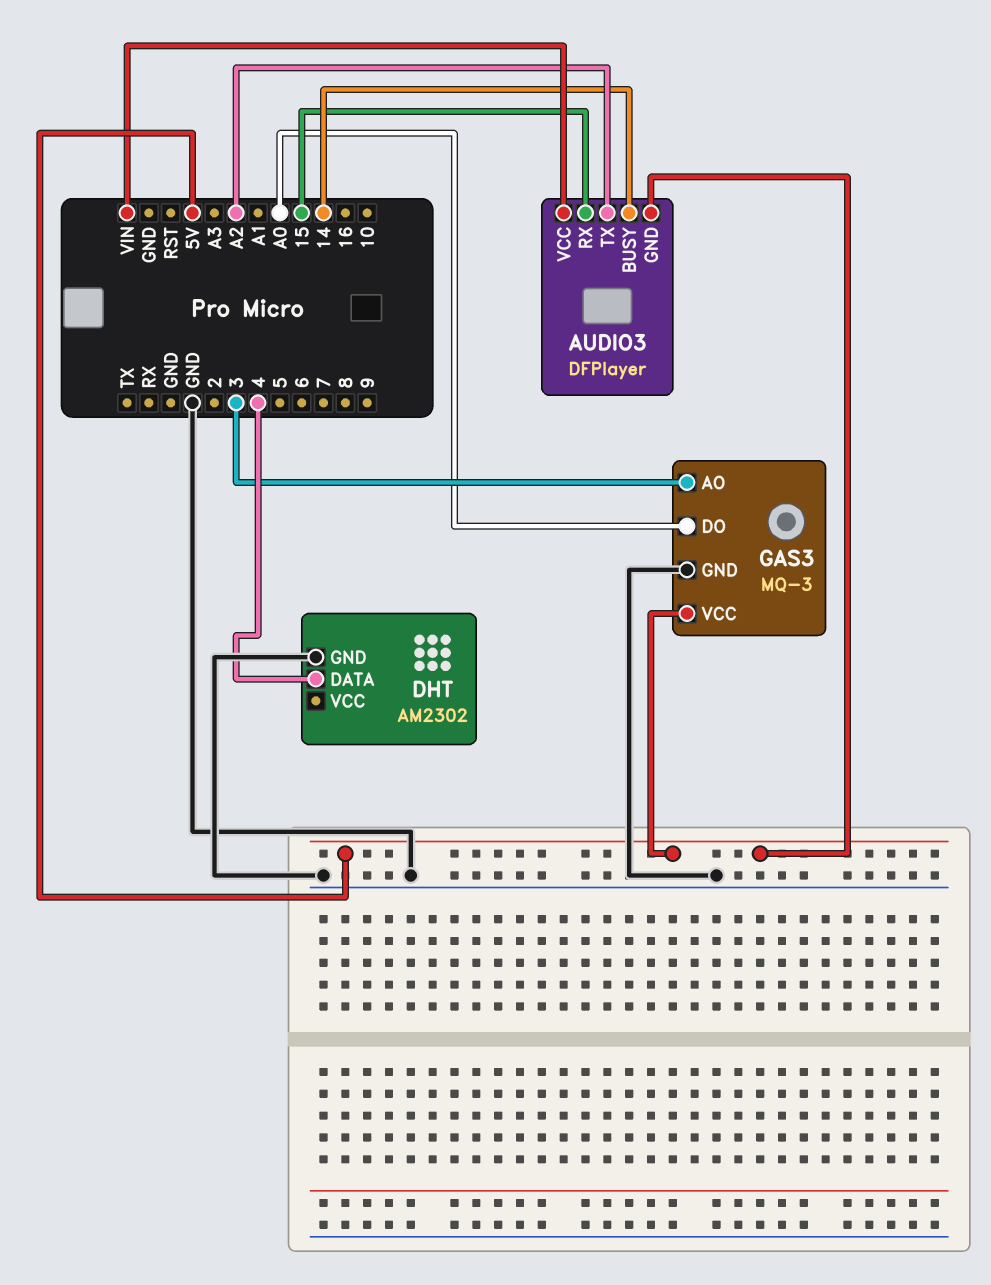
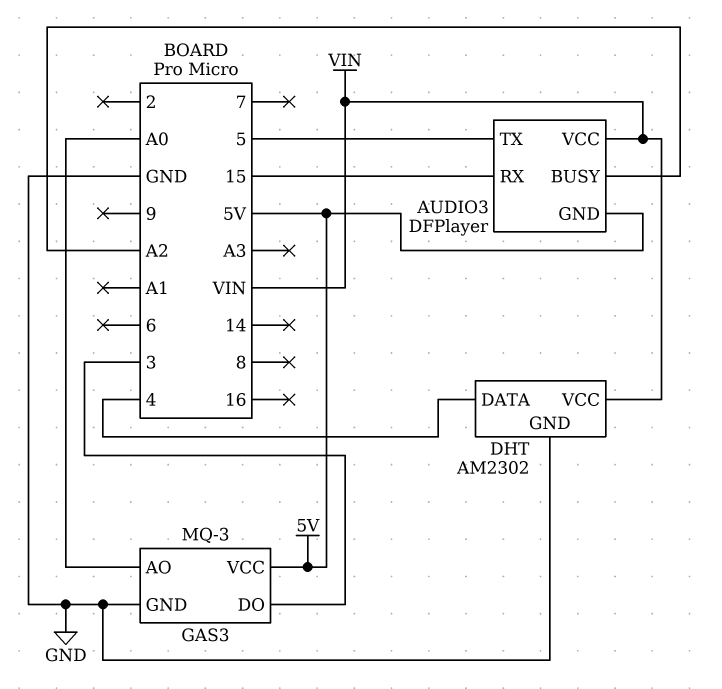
AUDIO3 pin BUSY: 14 -> A2
AUDIO3 pin TX: A2 -> 5
DHT pin VCC: none -> VIN
GAS3 pin AO: 3 -> A0
GAS3 pin DO: A0 -> 3

